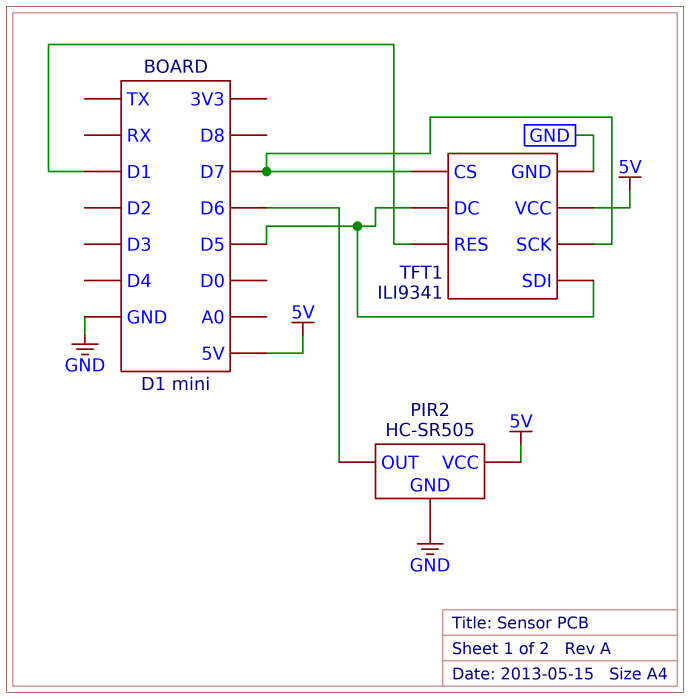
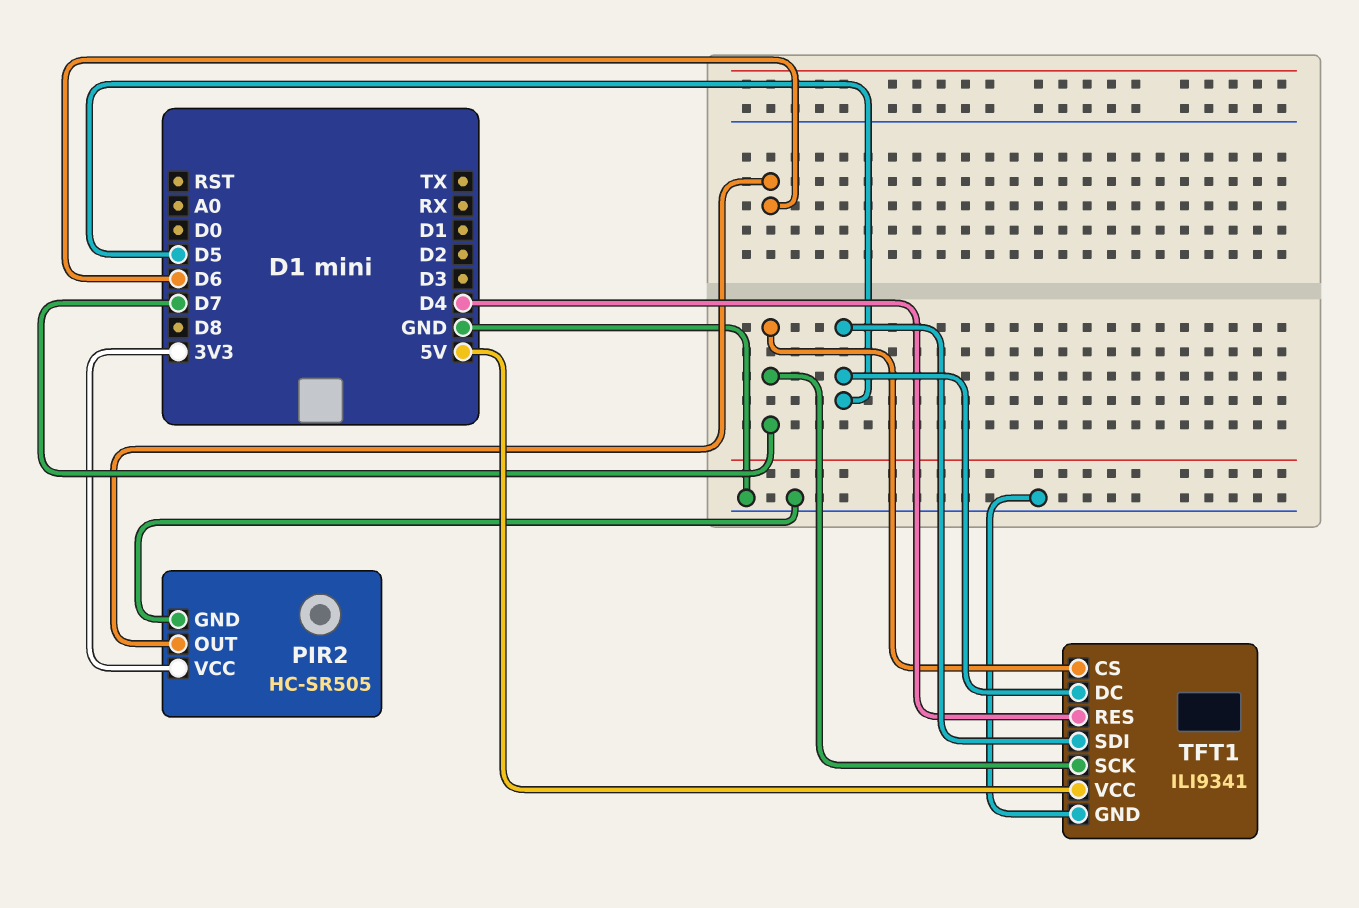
PIR2 pin VCC: 5V -> 3V3
TFT1 pin RES: D1 -> D4

